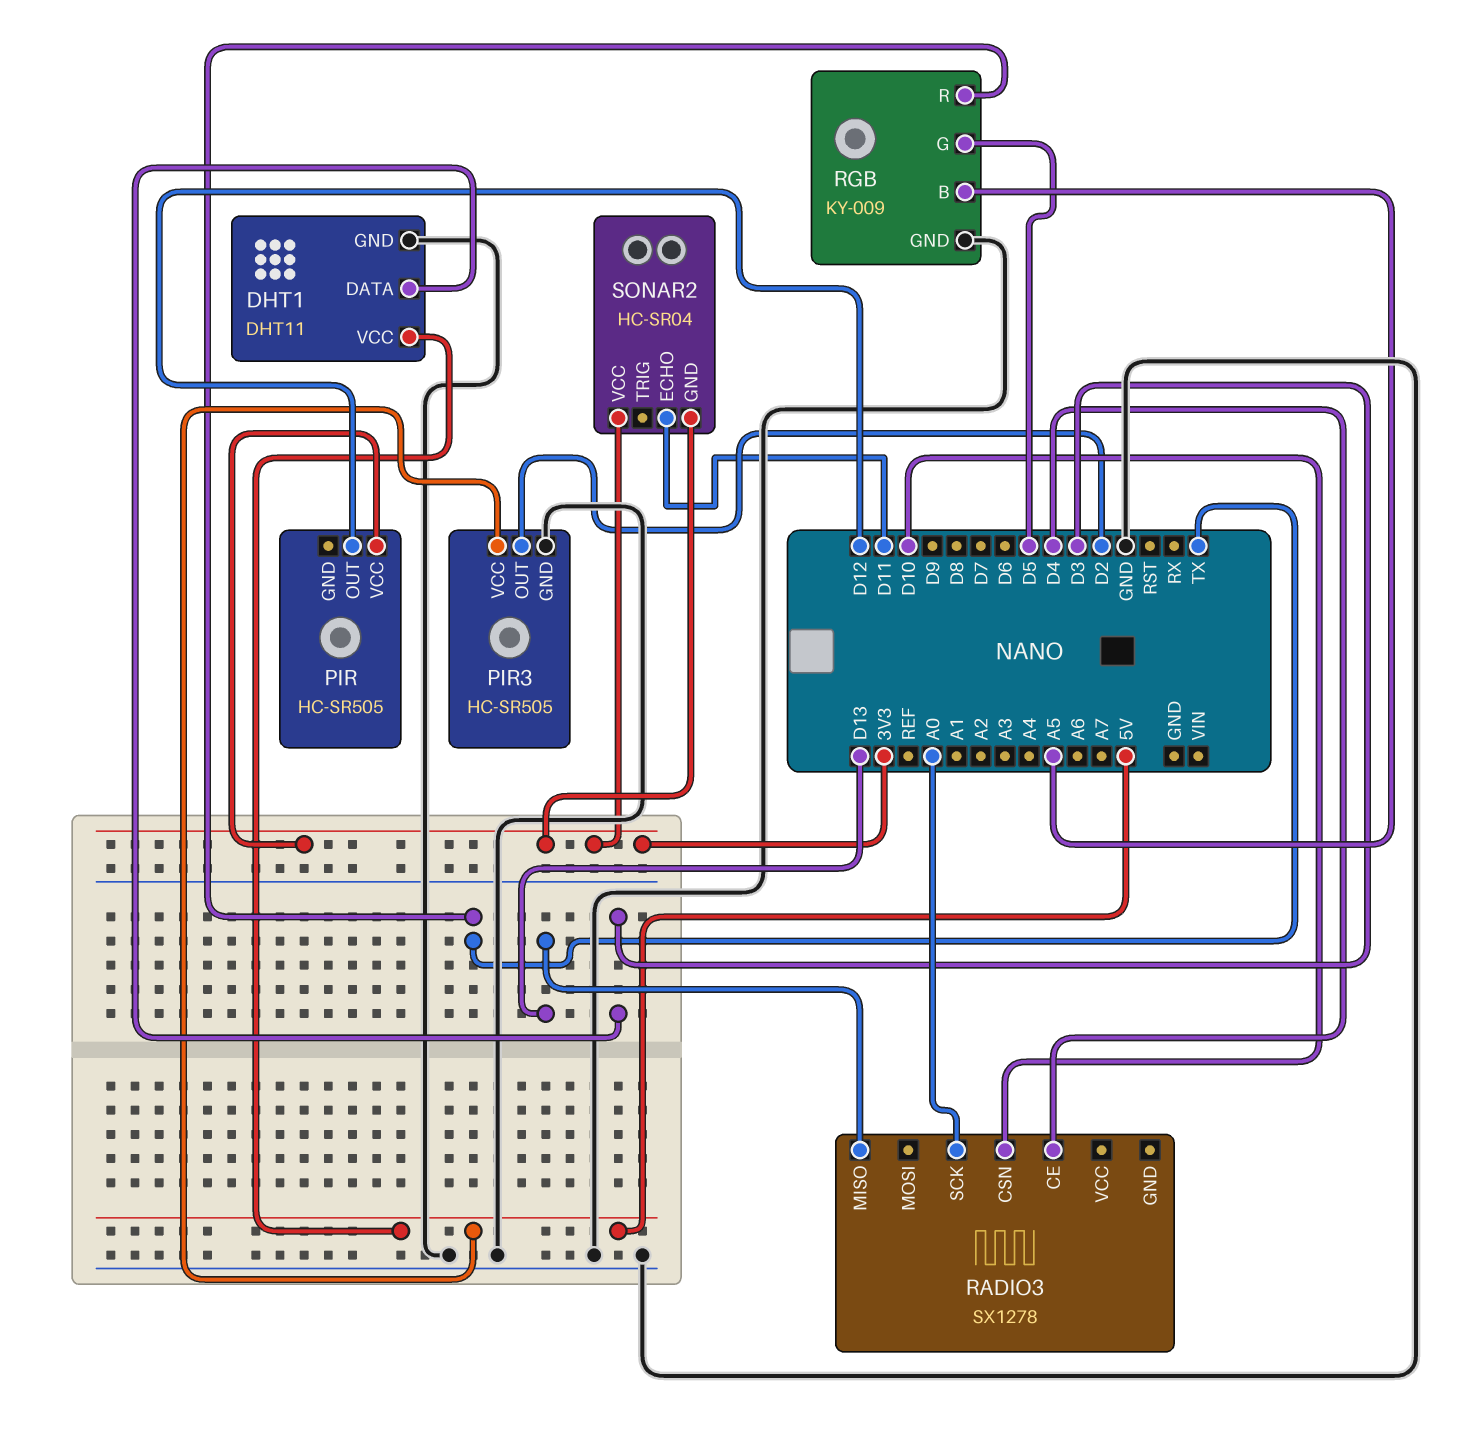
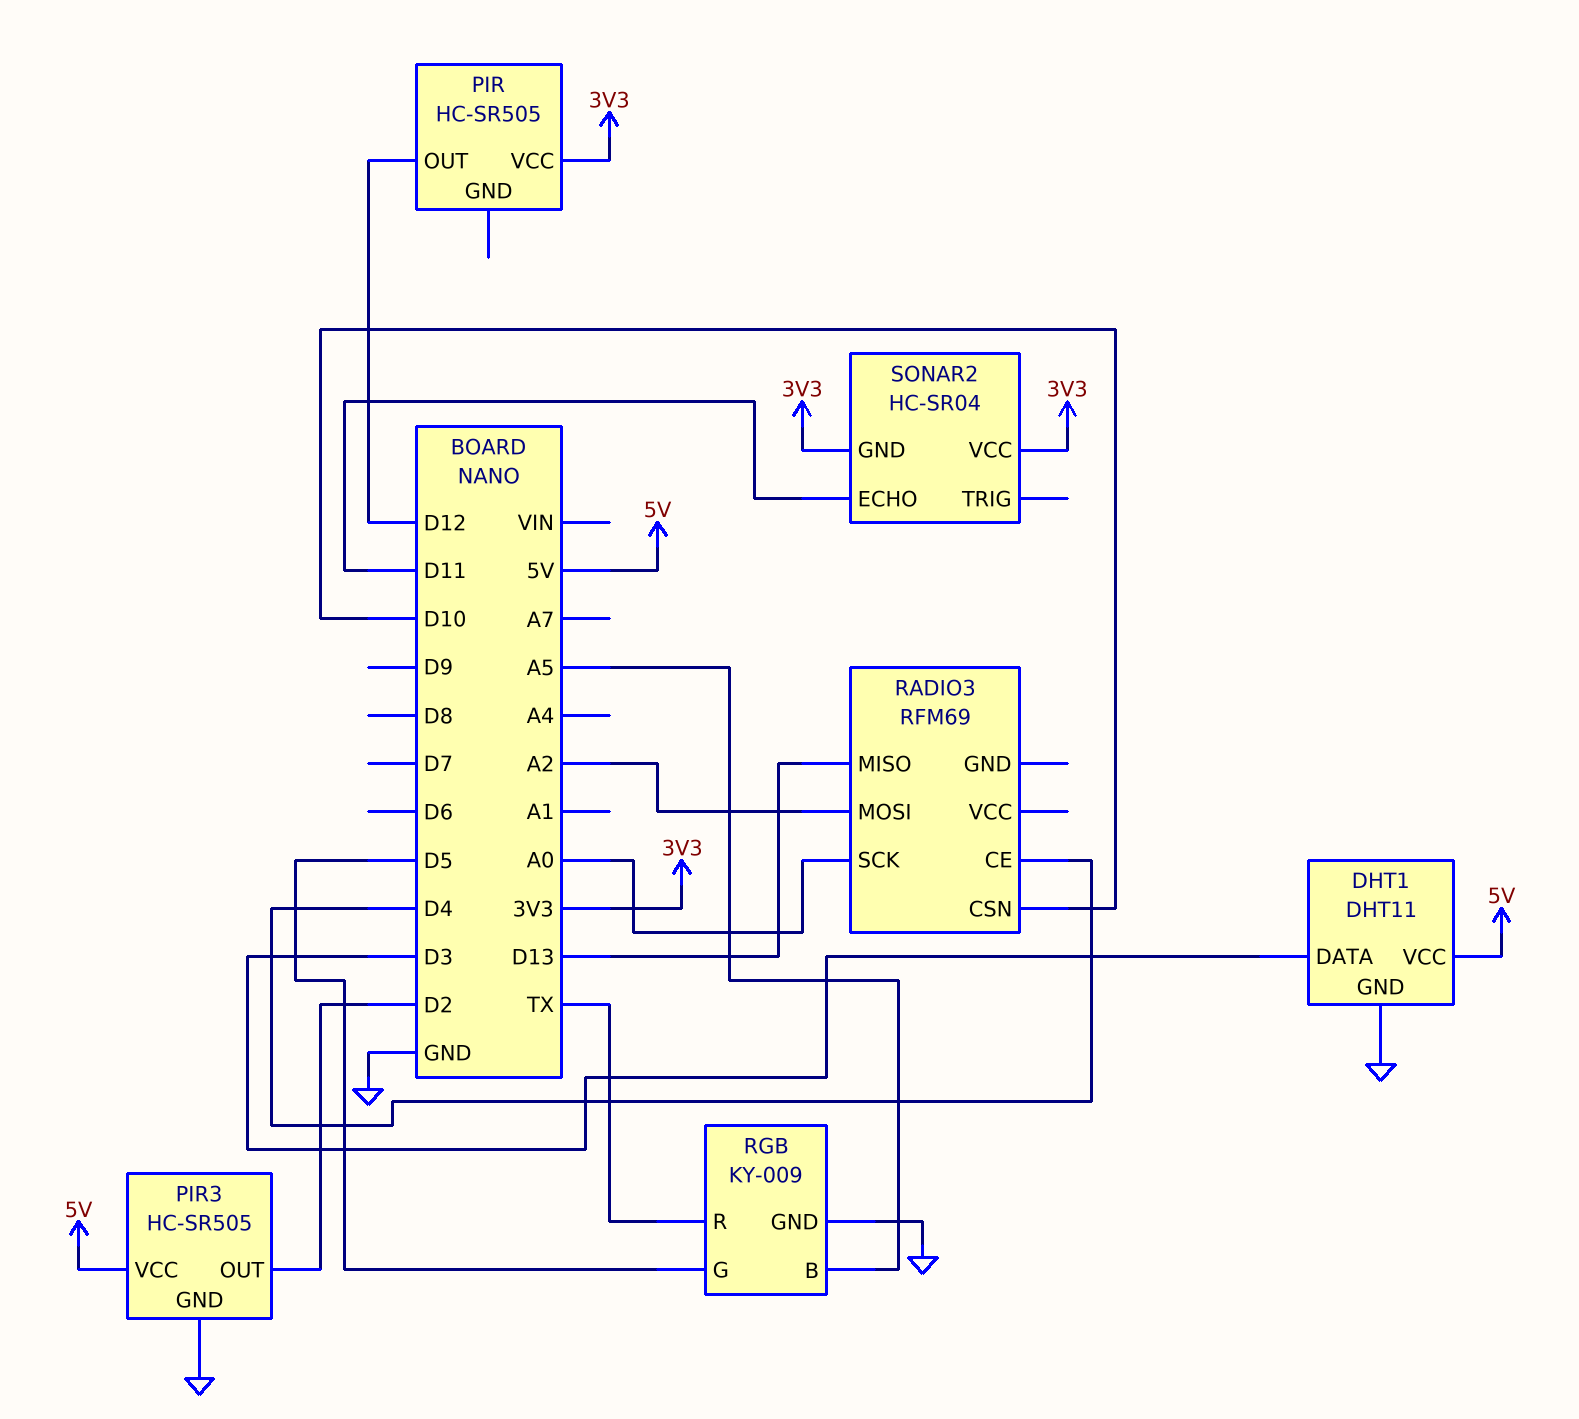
RADIO3: SX1278 -> RFM69
RADIO3 pin MOSI: none -> A2

